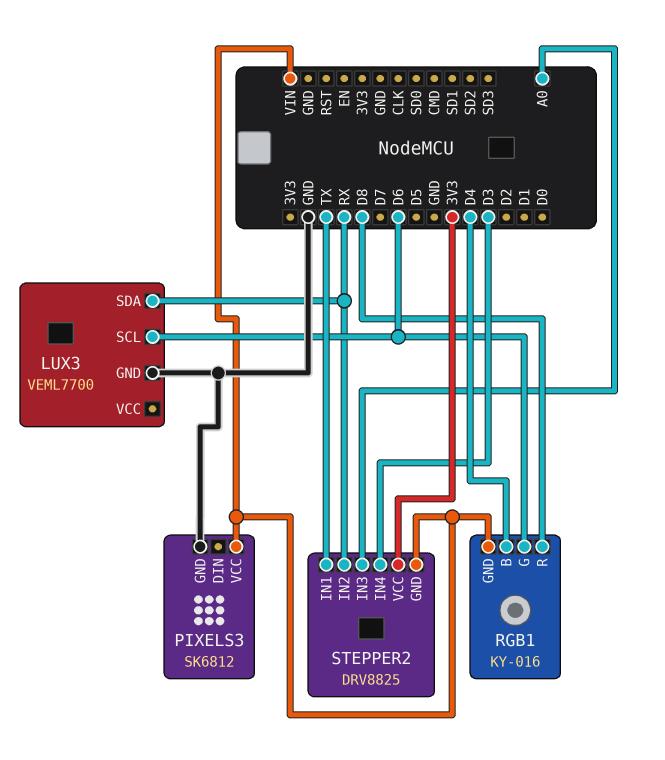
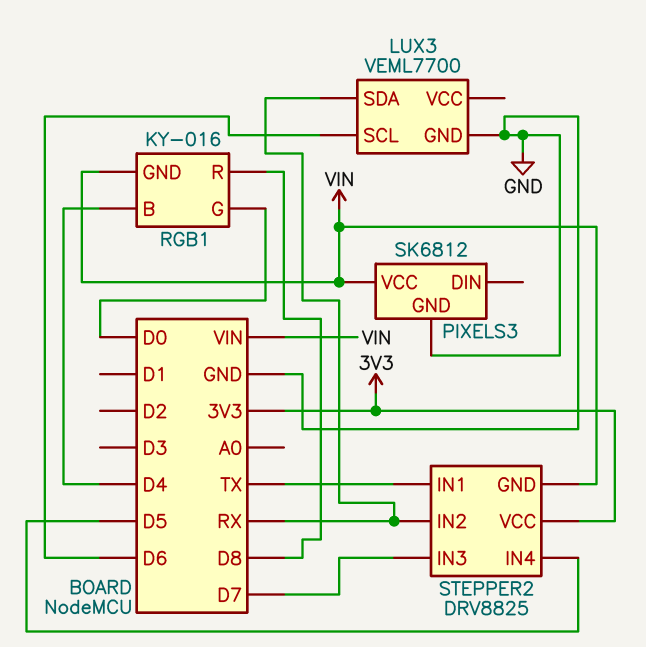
RGB1 pin G: D6 -> D0
STEPPER2 pin IN3: A0 -> D7
STEPPER2 pin IN4: D3 -> D5

